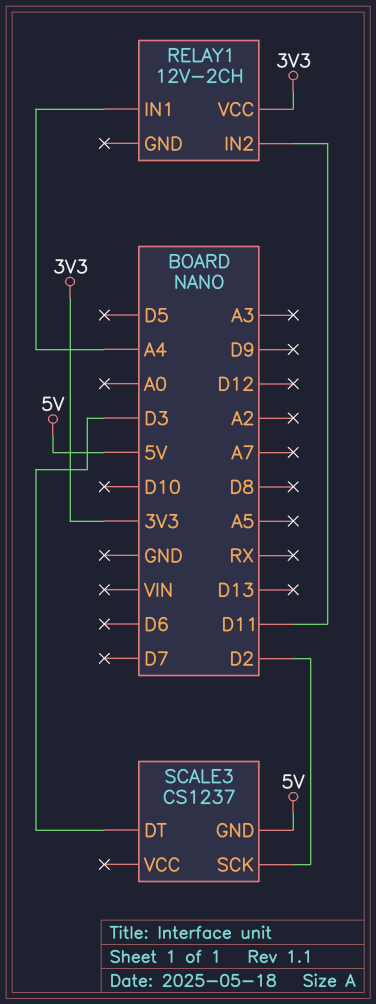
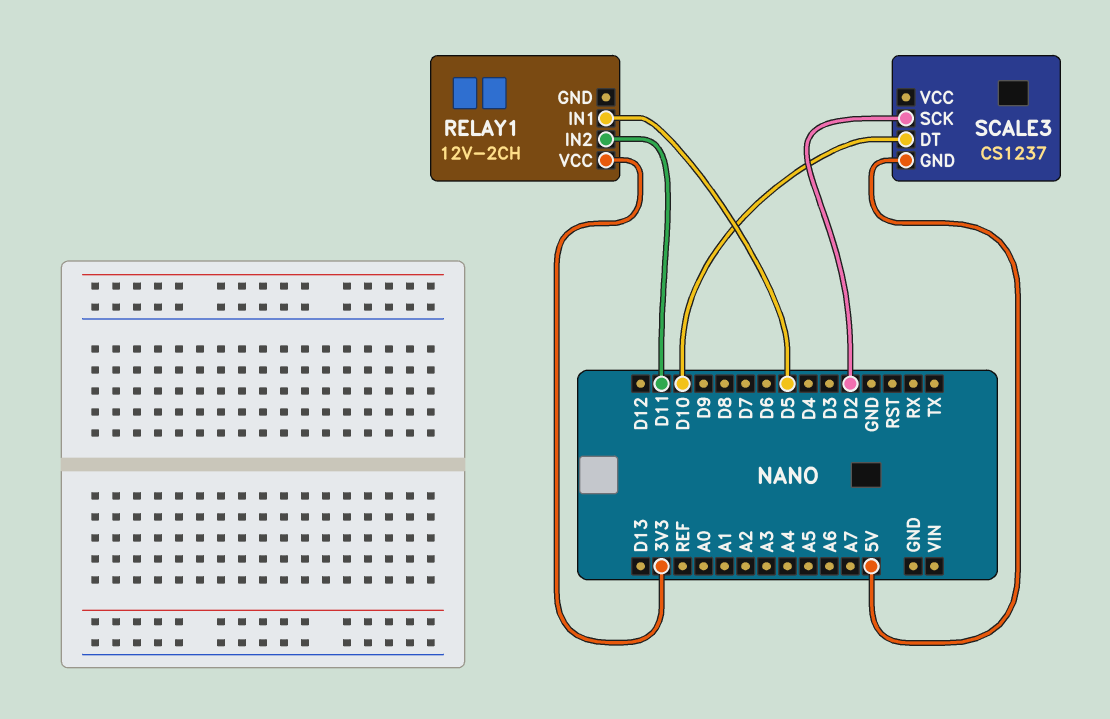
RELAY1 pin IN1: A4 -> D5
SCALE3 pin DT: D3 -> D10

